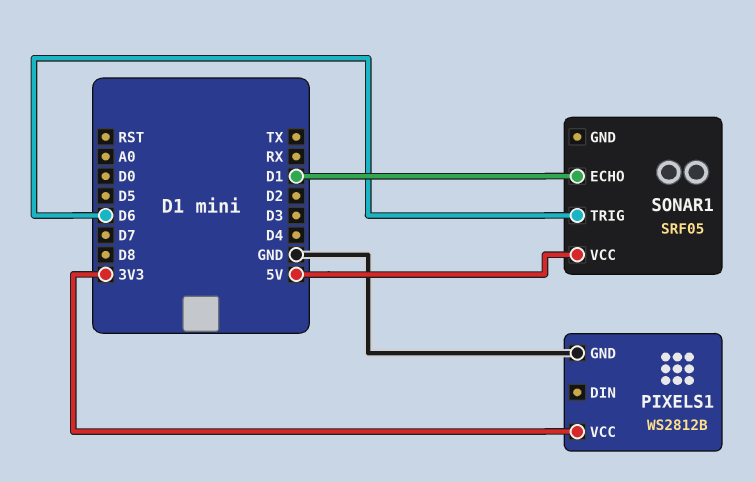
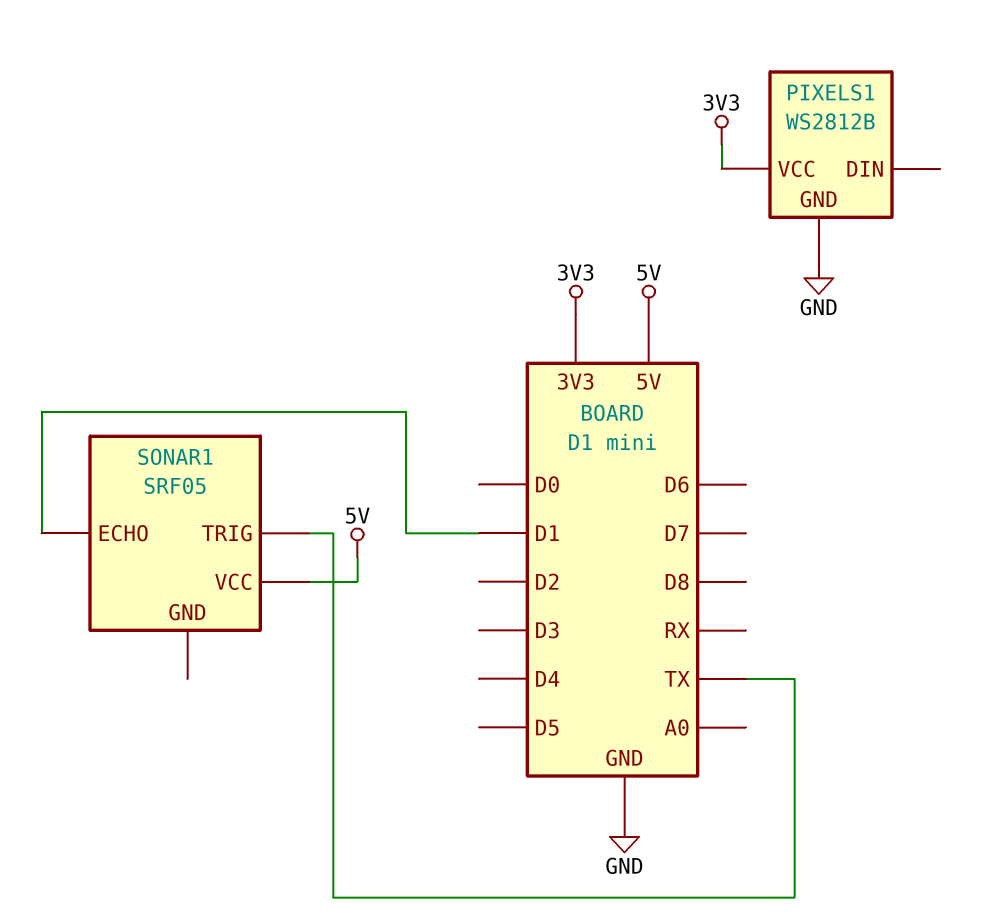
SONAR1 pin TRIG: D6 -> TX

